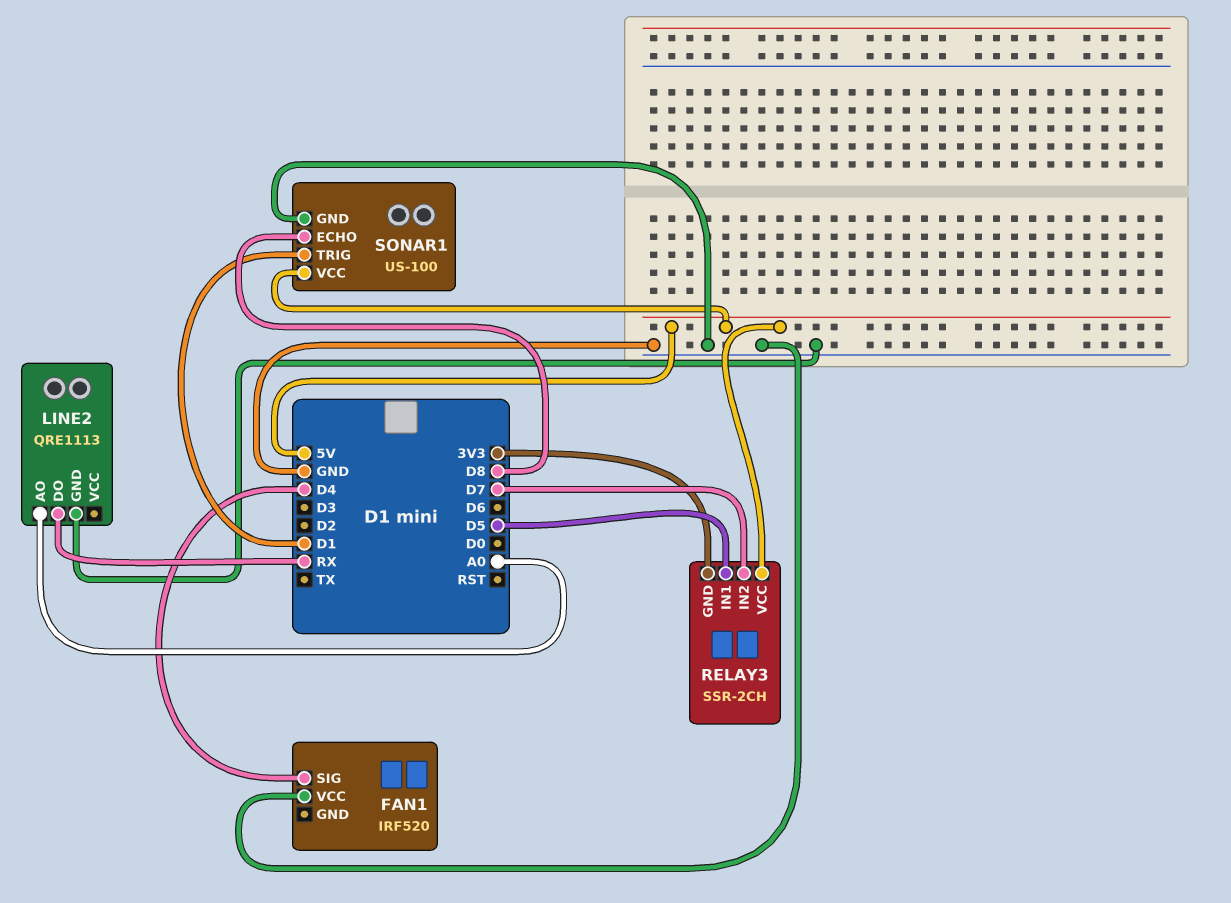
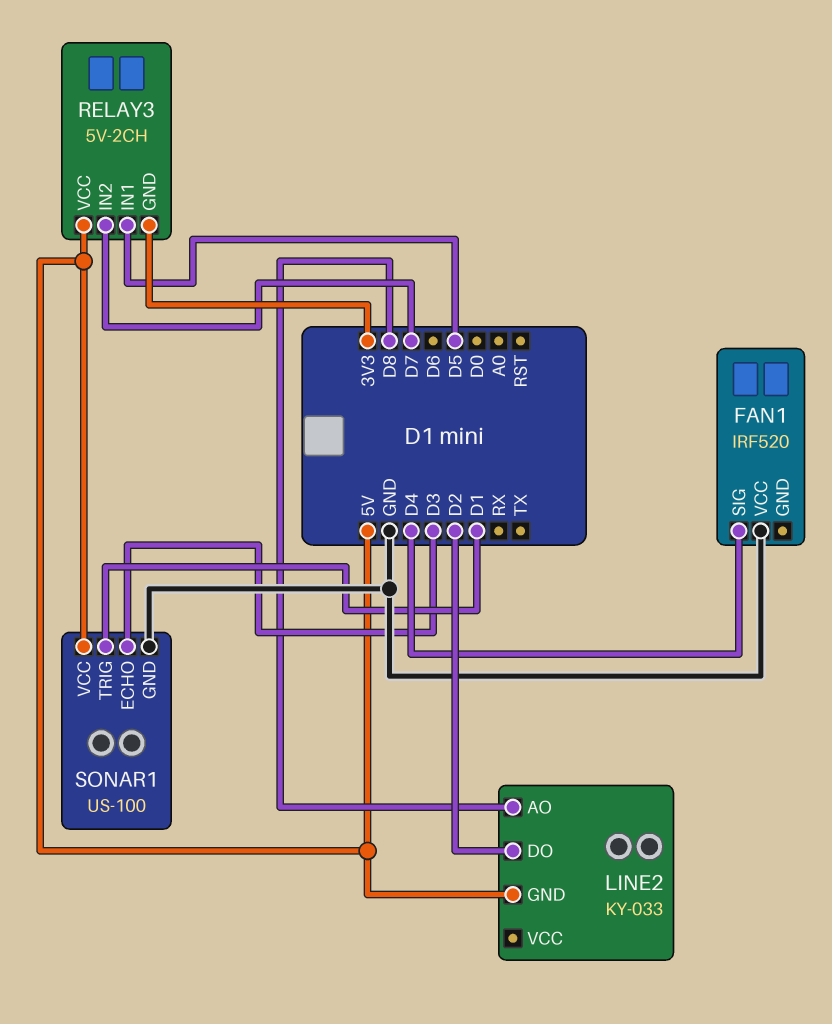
LINE2: QRE1113 -> KY-033
LINE2 pin AO: A0 -> D8
LINE2 pin DO: RX -> D2
LINE2 pin GND: GND -> 5V
RELAY3: SSR-2CH -> 5V-2CH
SONAR1 pin ECHO: D8 -> D3

